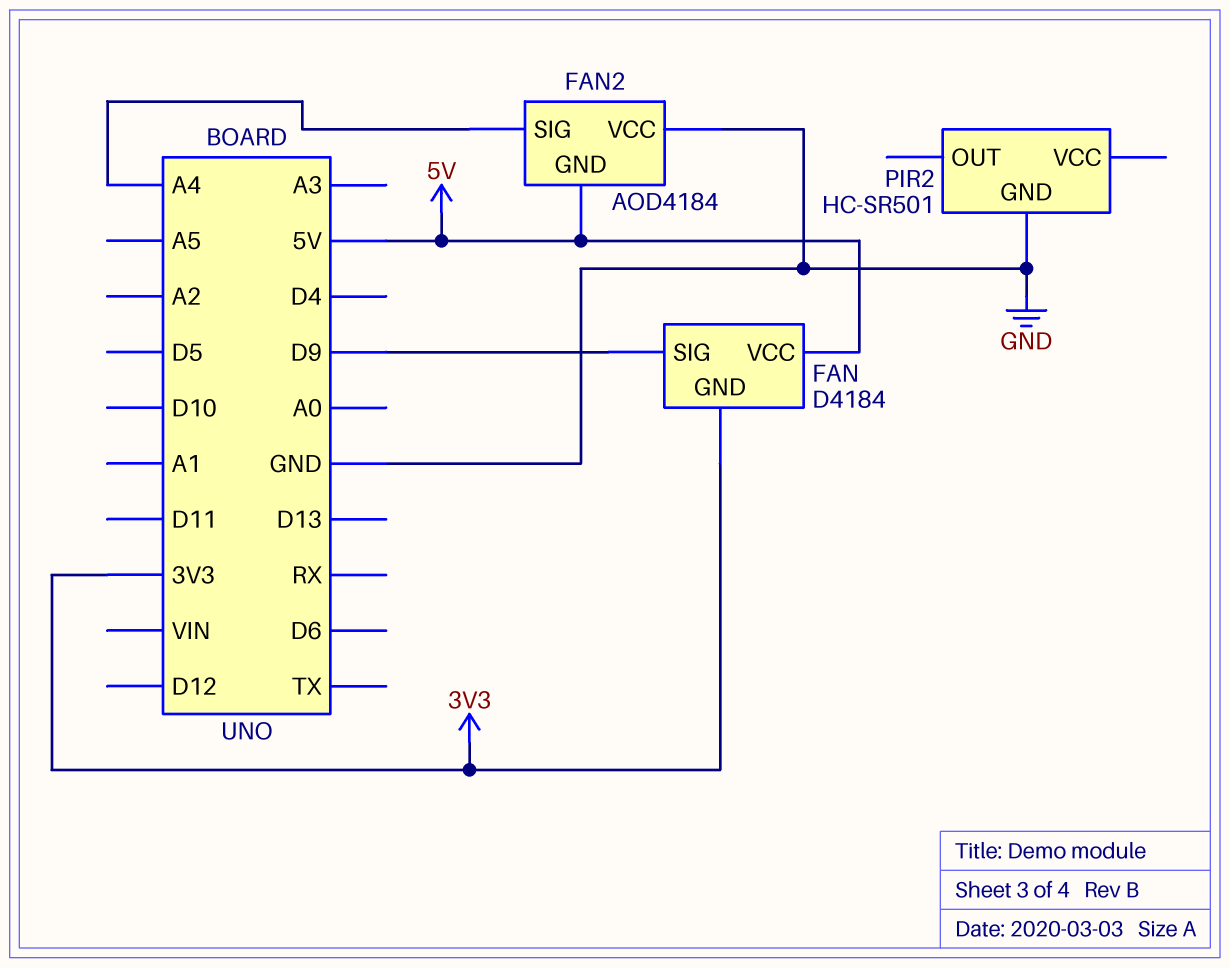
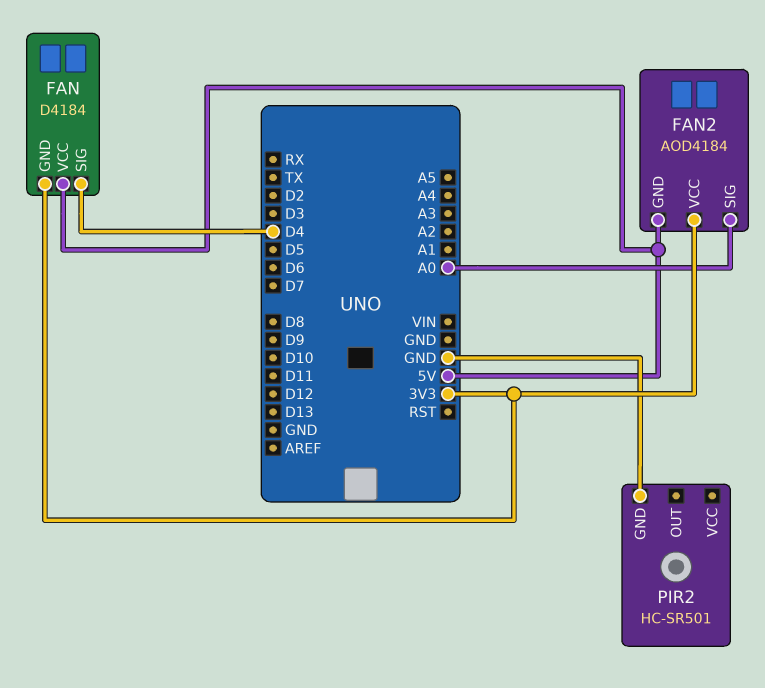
FAN pin SIG: D9 -> D4
FAN2 pin SIG: A4 -> A0
FAN2 pin VCC: GND -> 3V3

